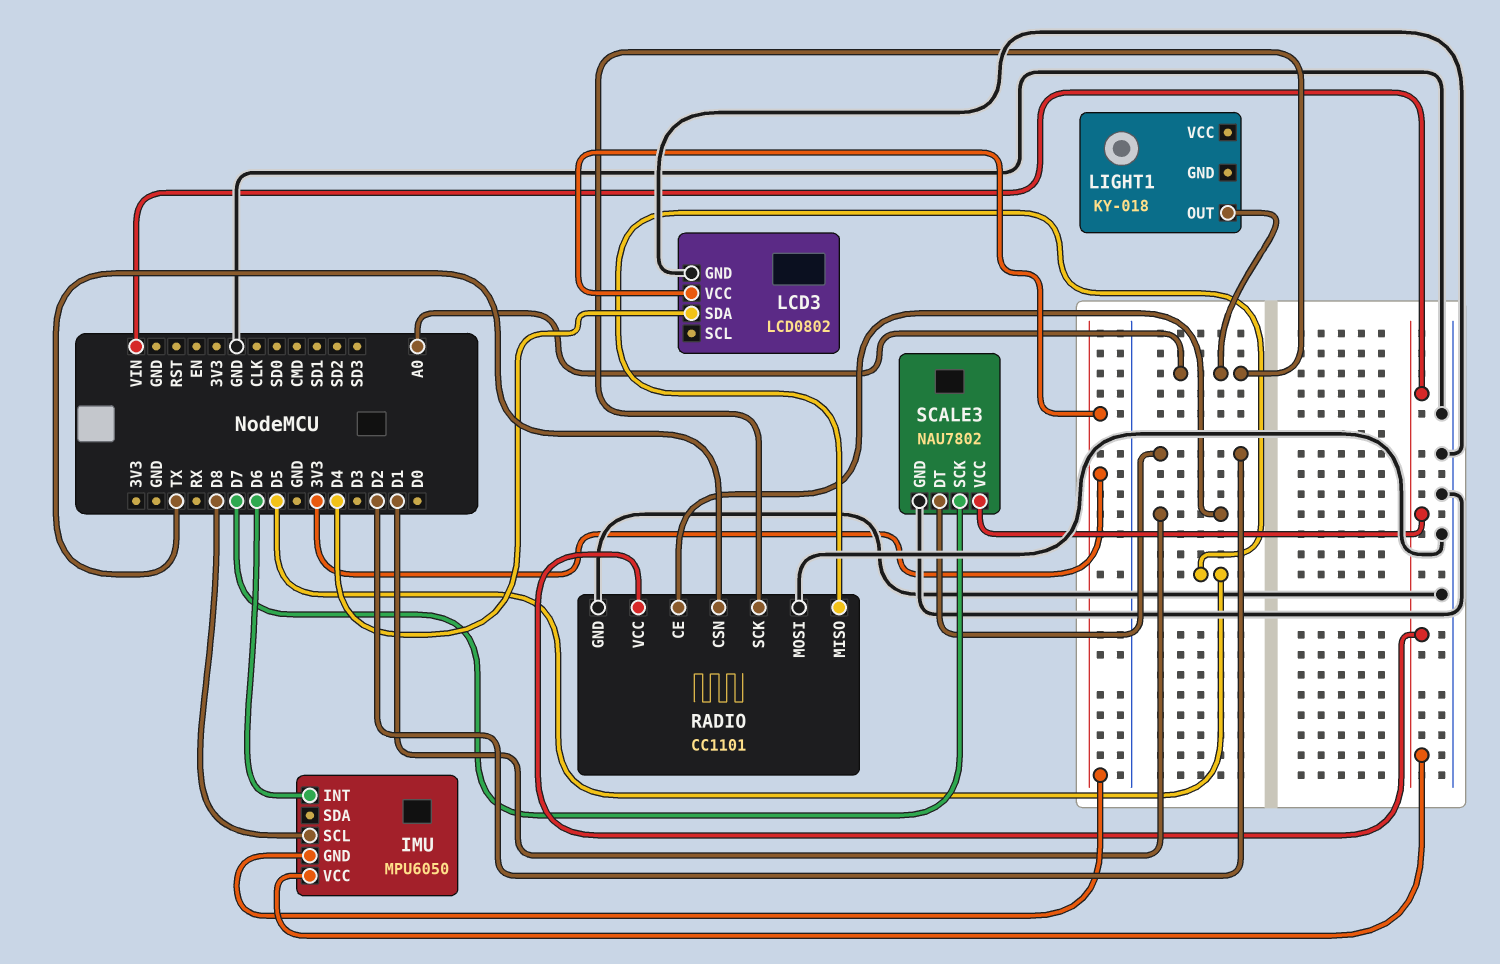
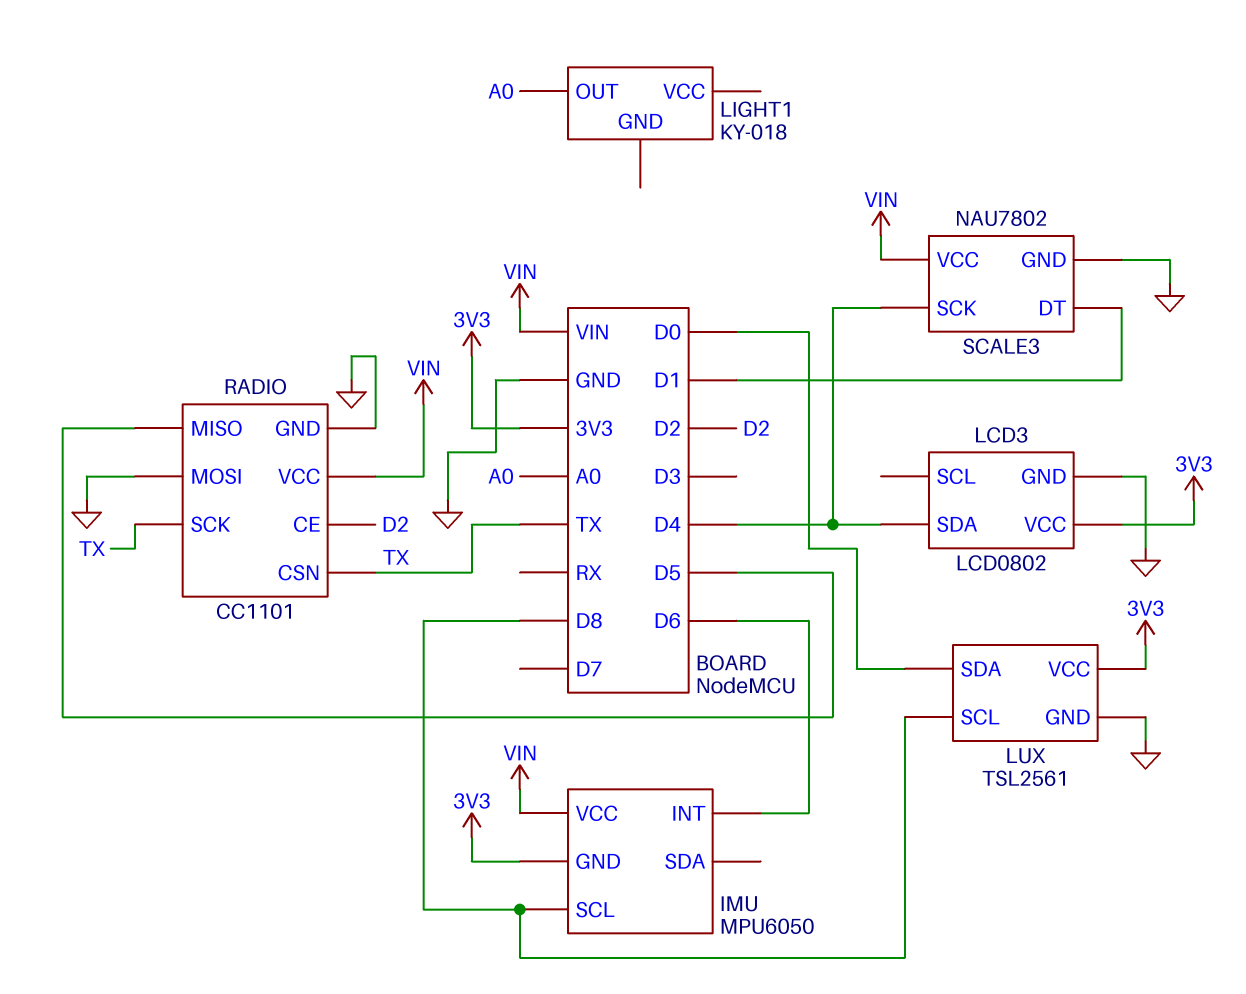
LUX: none -> TSL2561
LUX pin GND: none -> GND
LUX pin SCL: none -> D8
LUX pin SDA: none -> D0
LUX pin VCC: none -> 3V3
RADIO pin CE: D1 -> D2
RADIO pin SCK: A0 -> TX
SCALE3 pin DT: D2 -> D1
SCALE3 pin SCK: D7 -> D4

